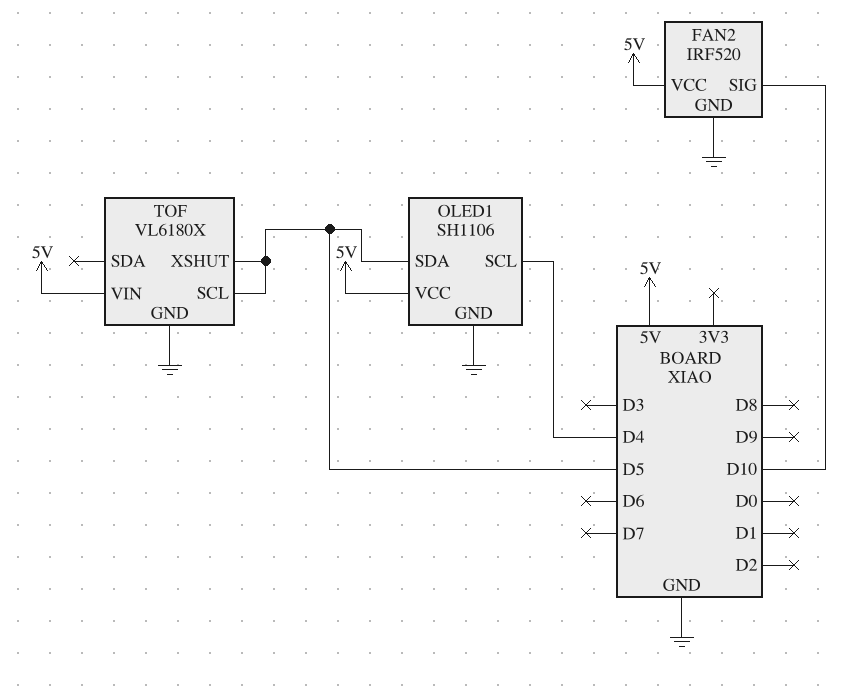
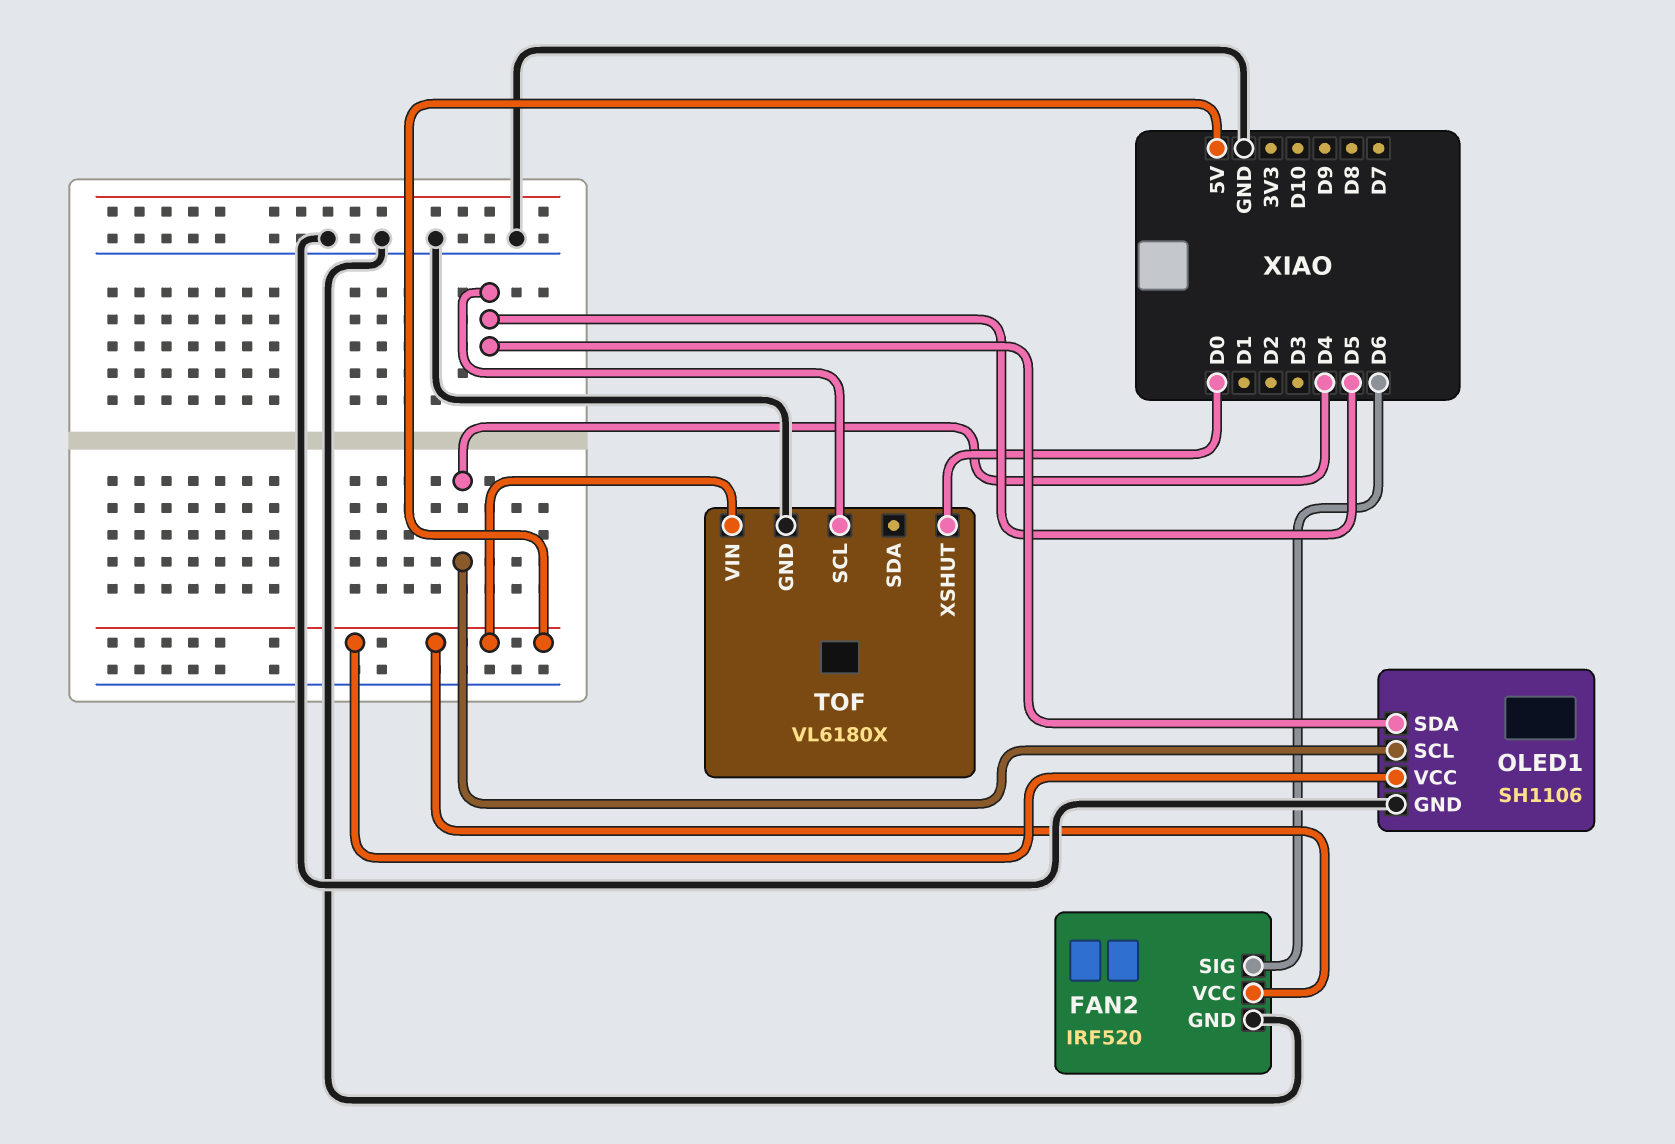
FAN2 pin SIG: D10 -> D6
TOF pin XSHUT: D5 -> D0

